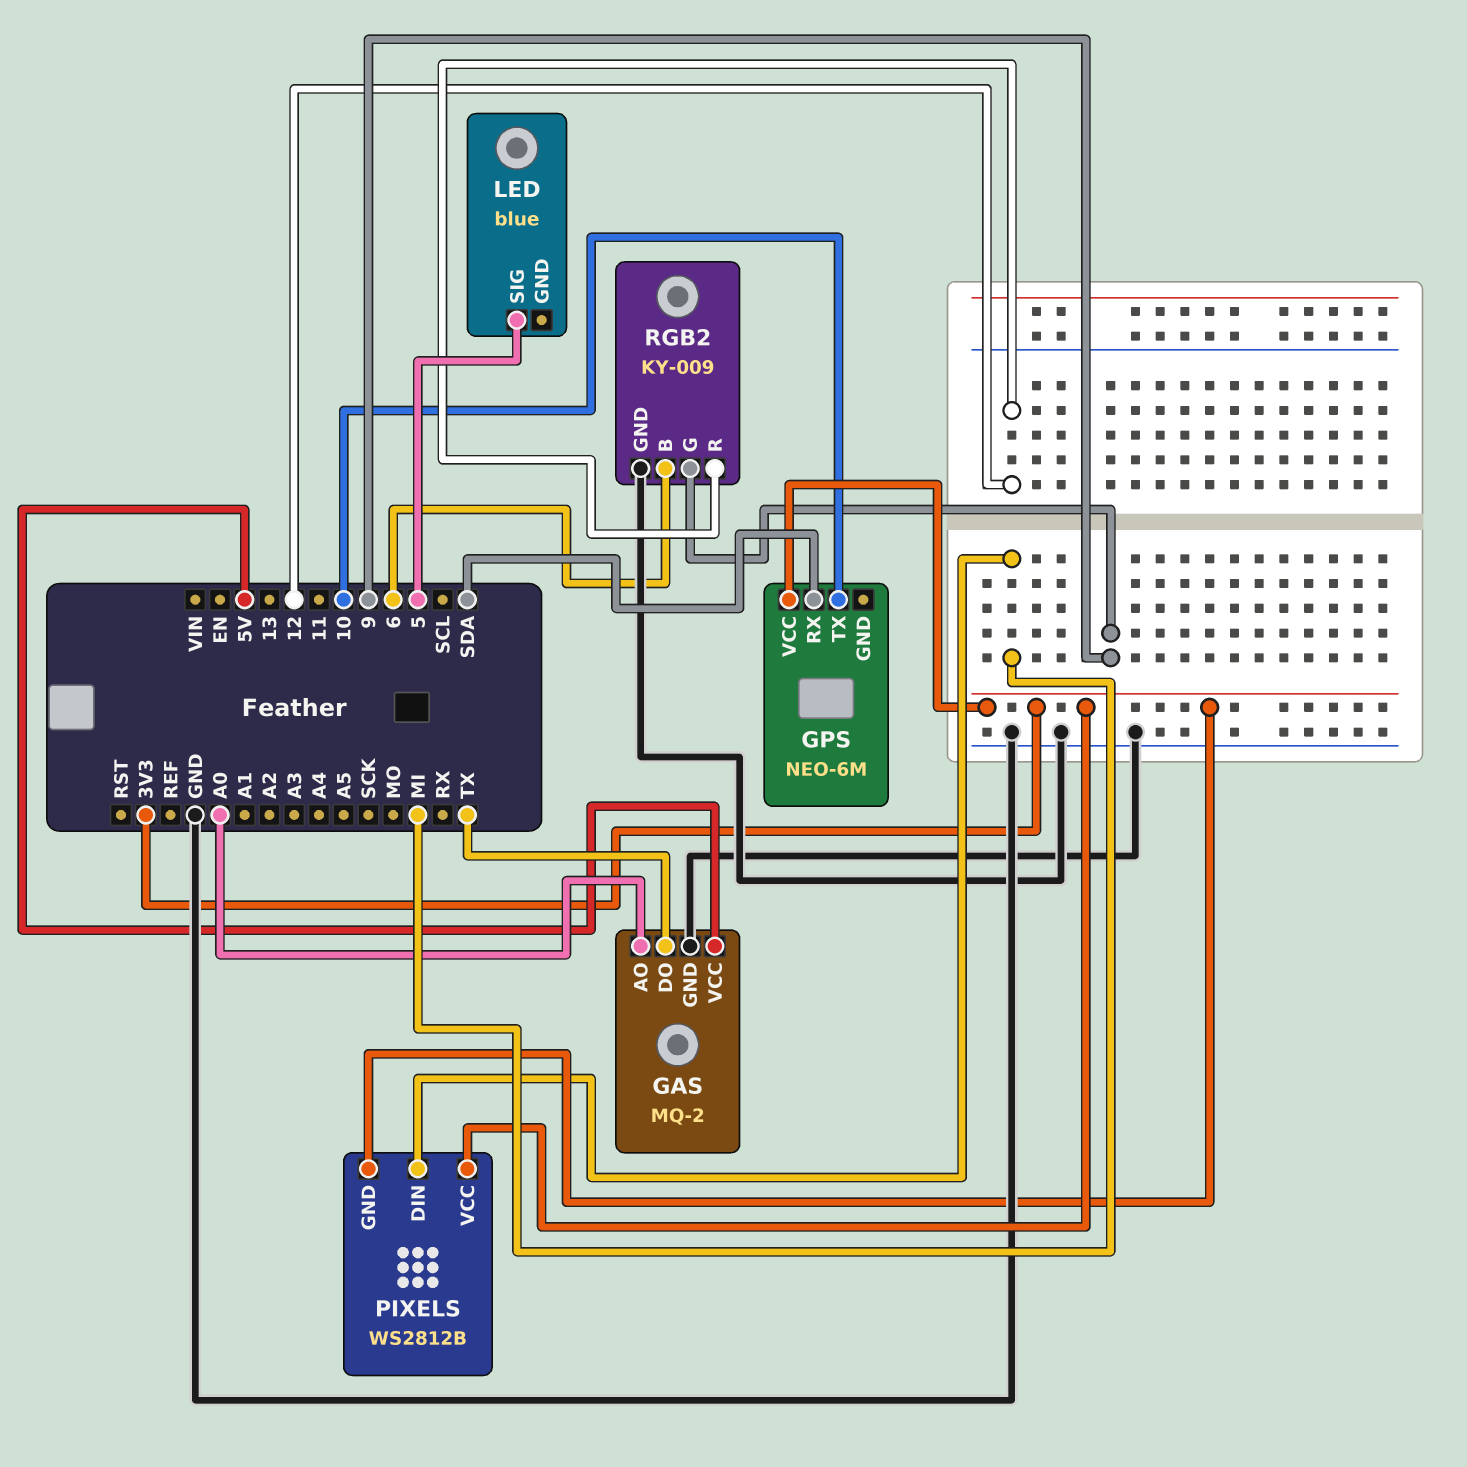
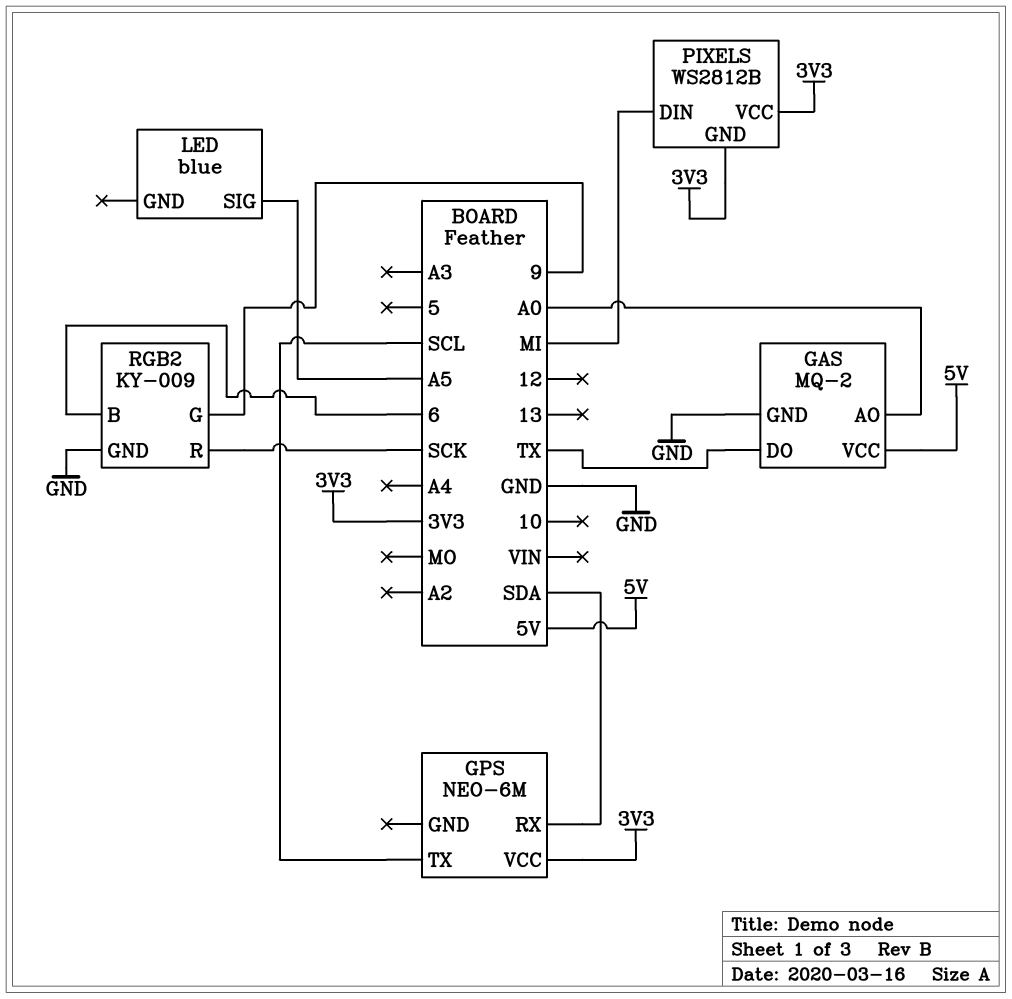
GPS pin TX: 10 -> SCL
LED pin SIG: 5 -> A5
RGB2 pin R: 12 -> SCK

